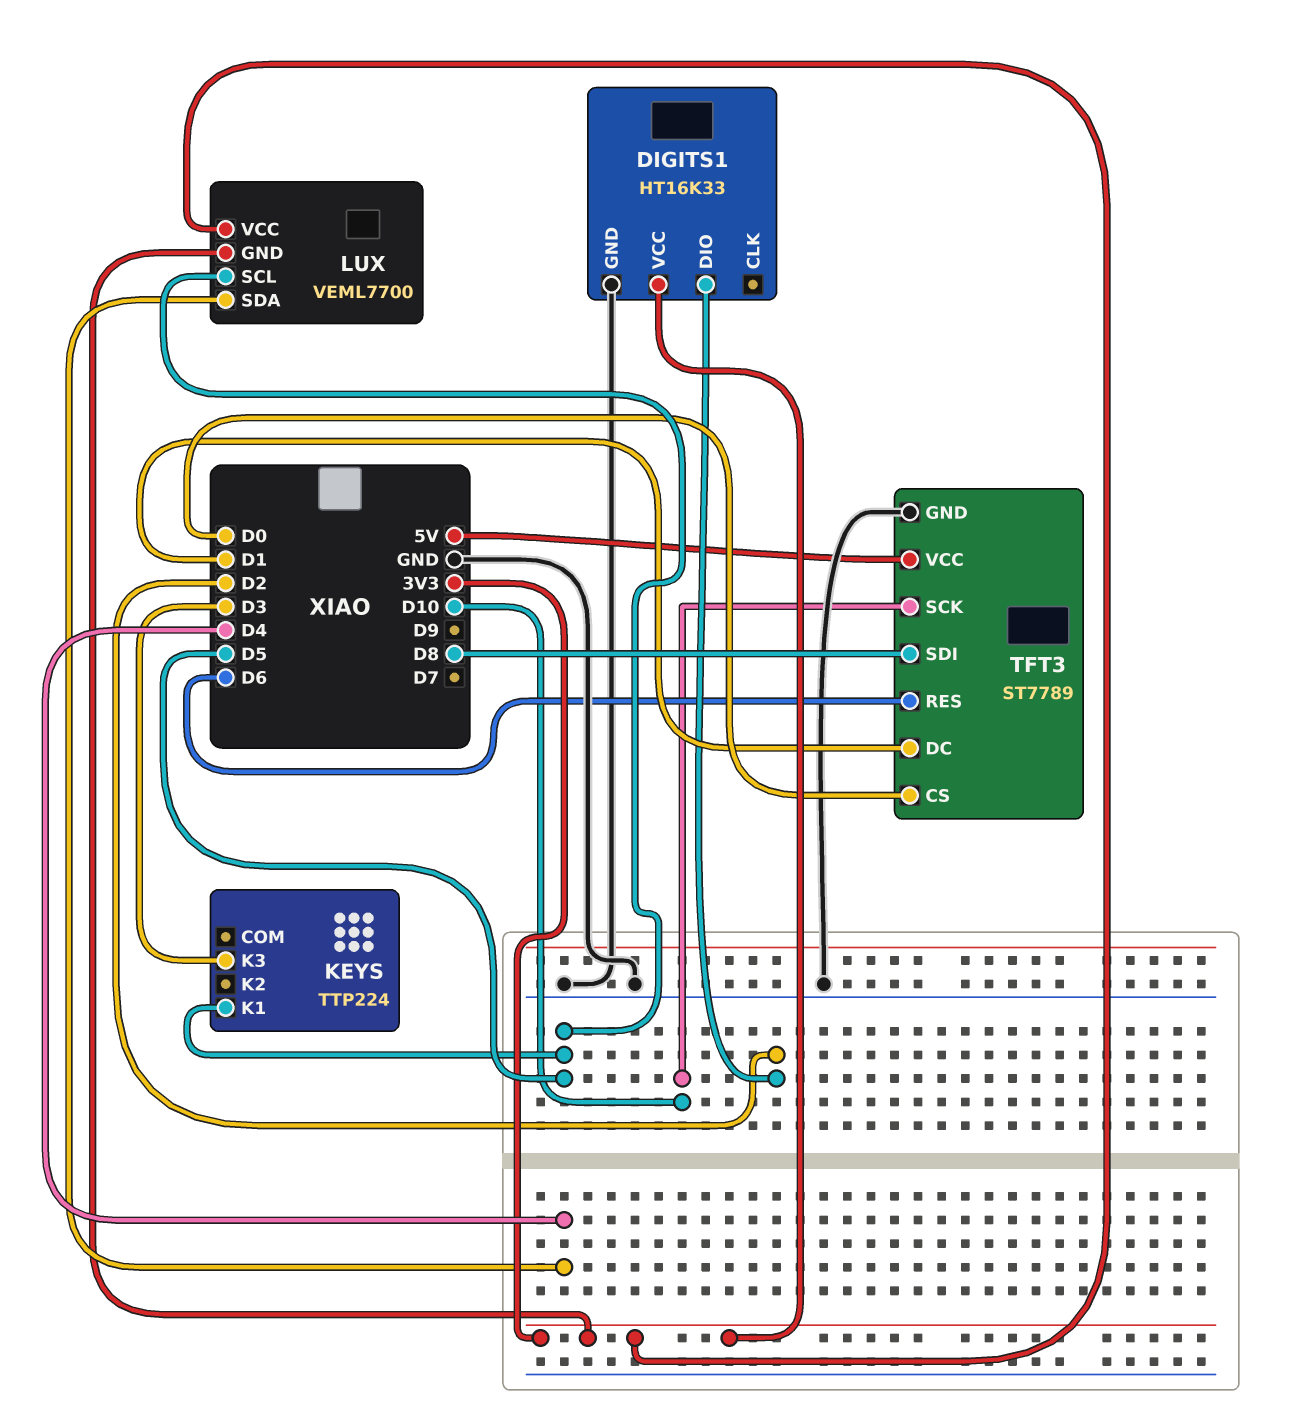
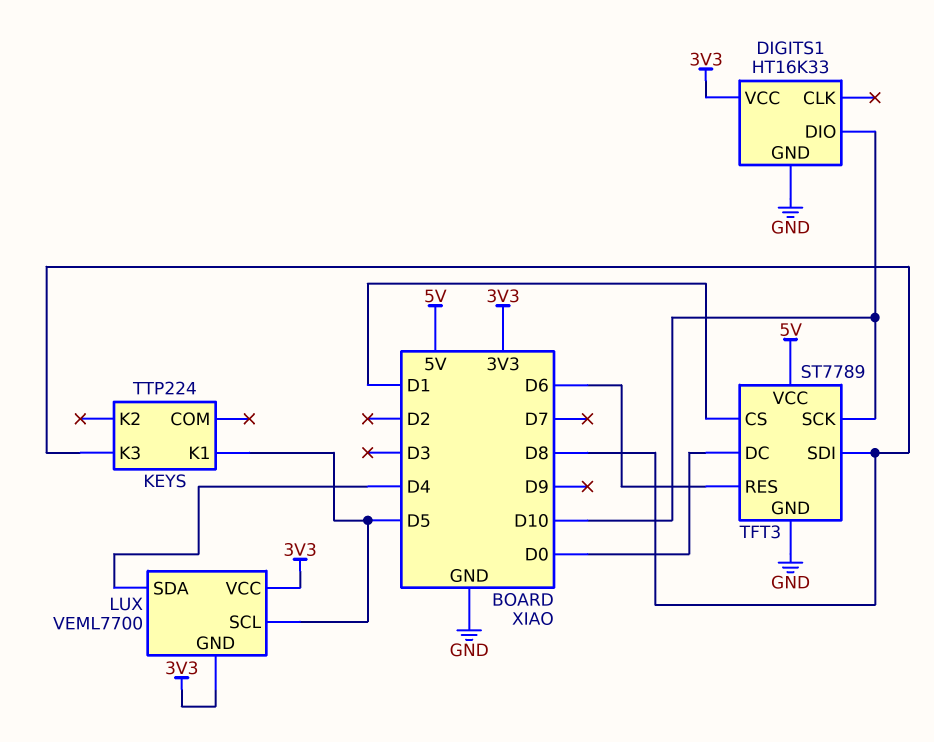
DIGITS1 pin DIO: D2 -> D10
KEYS pin K3: D3 -> D8
TFT3 pin CS: D0 -> D1
TFT3 pin DC: D1 -> D0

